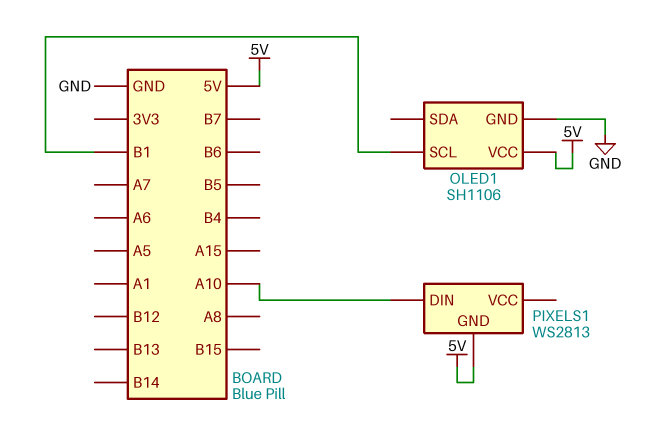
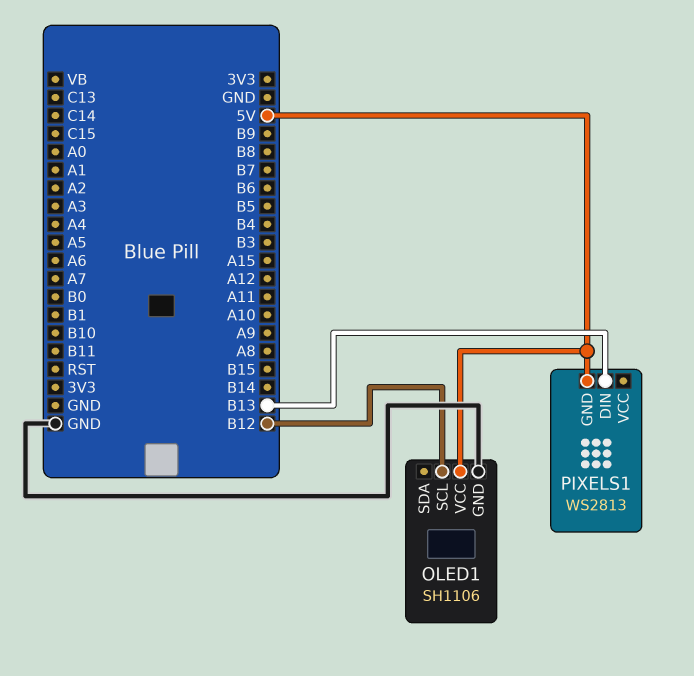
OLED1 pin SCL: B1 -> B12
PIXELS1 pin DIN: A10 -> B13

